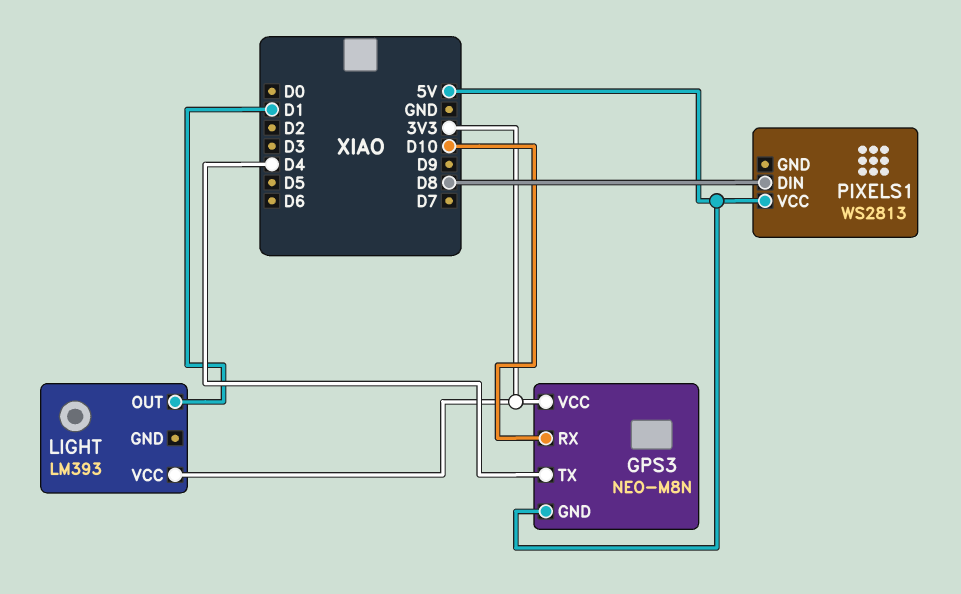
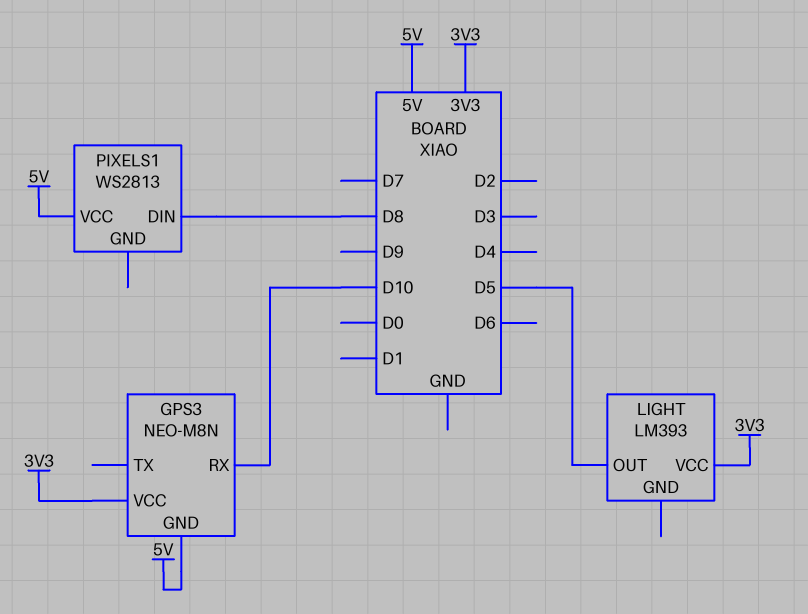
GPS3 pin TX: D4 -> none
LIGHT pin OUT: D1 -> D5

